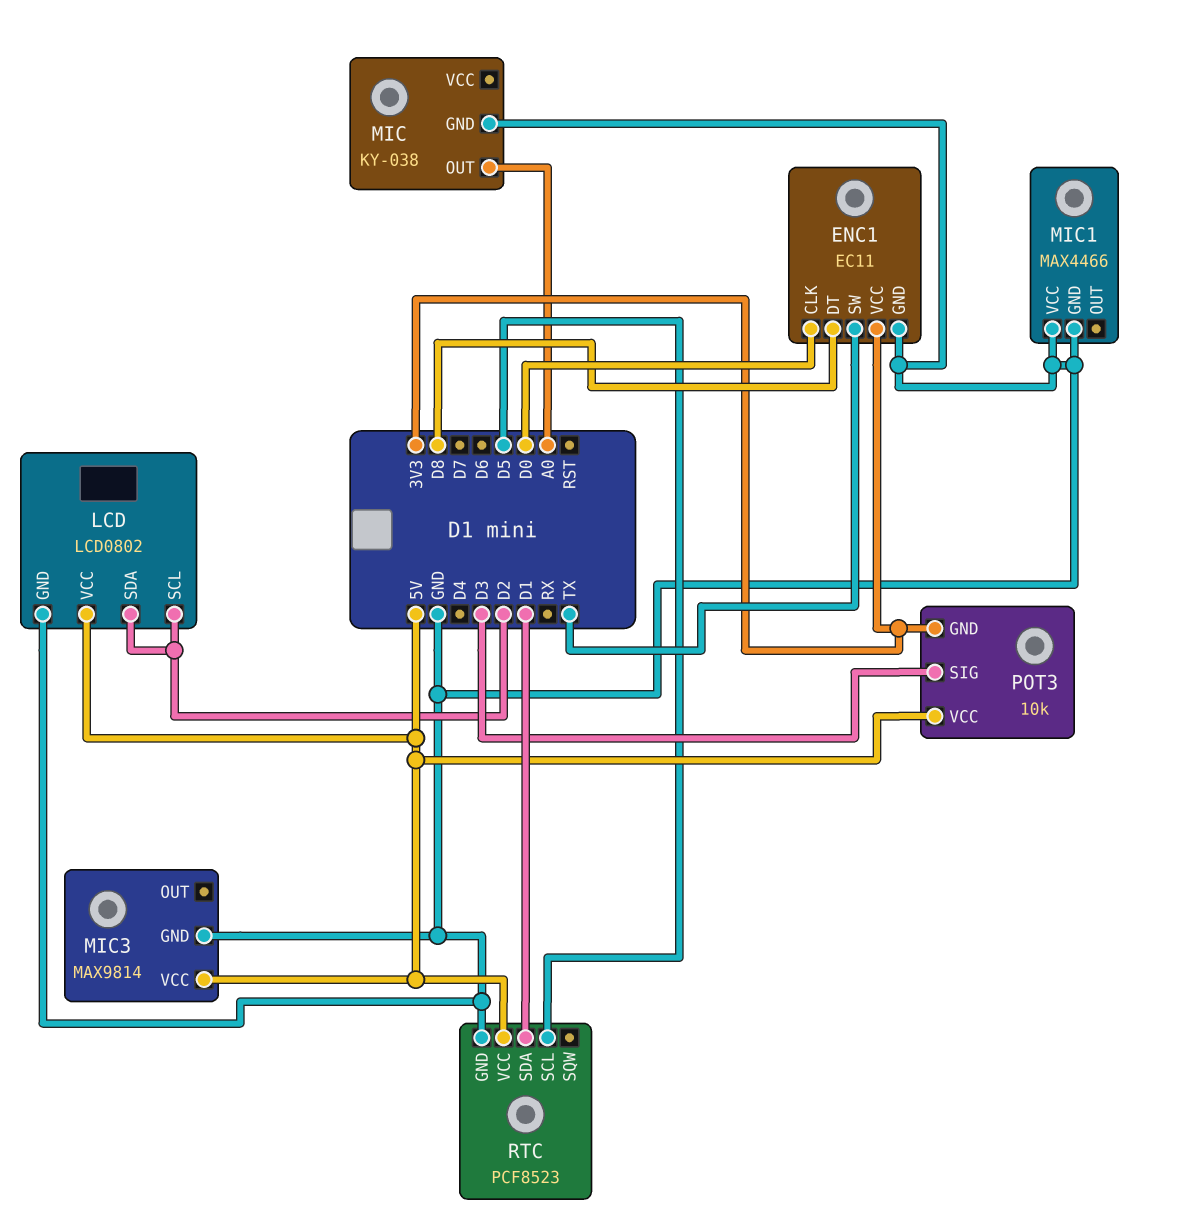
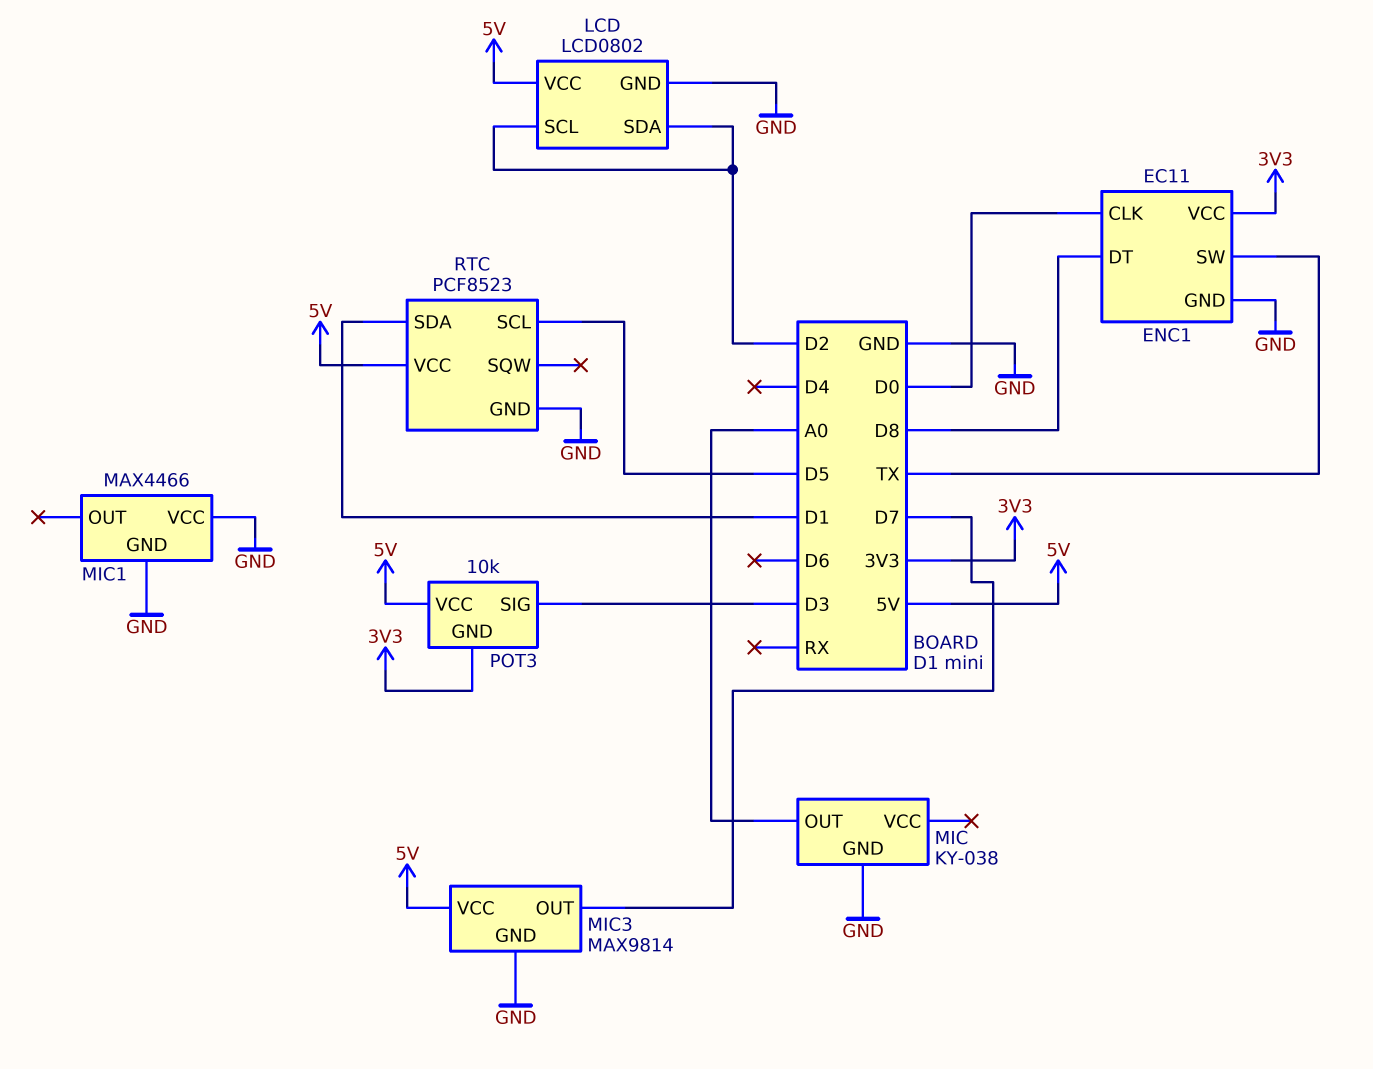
MIC3 pin OUT: none -> D7

